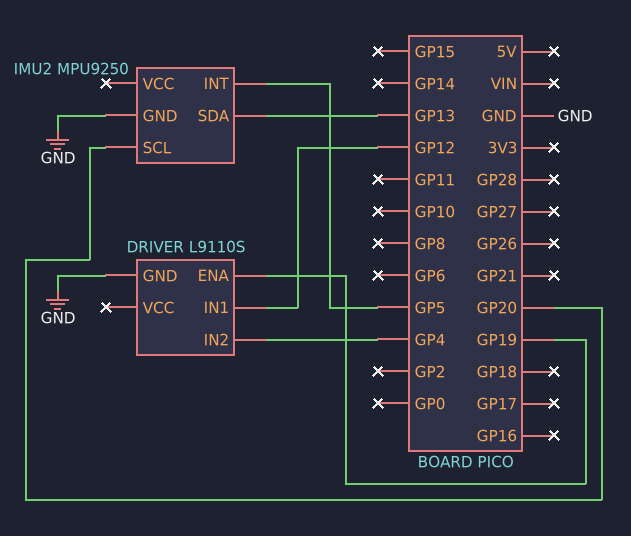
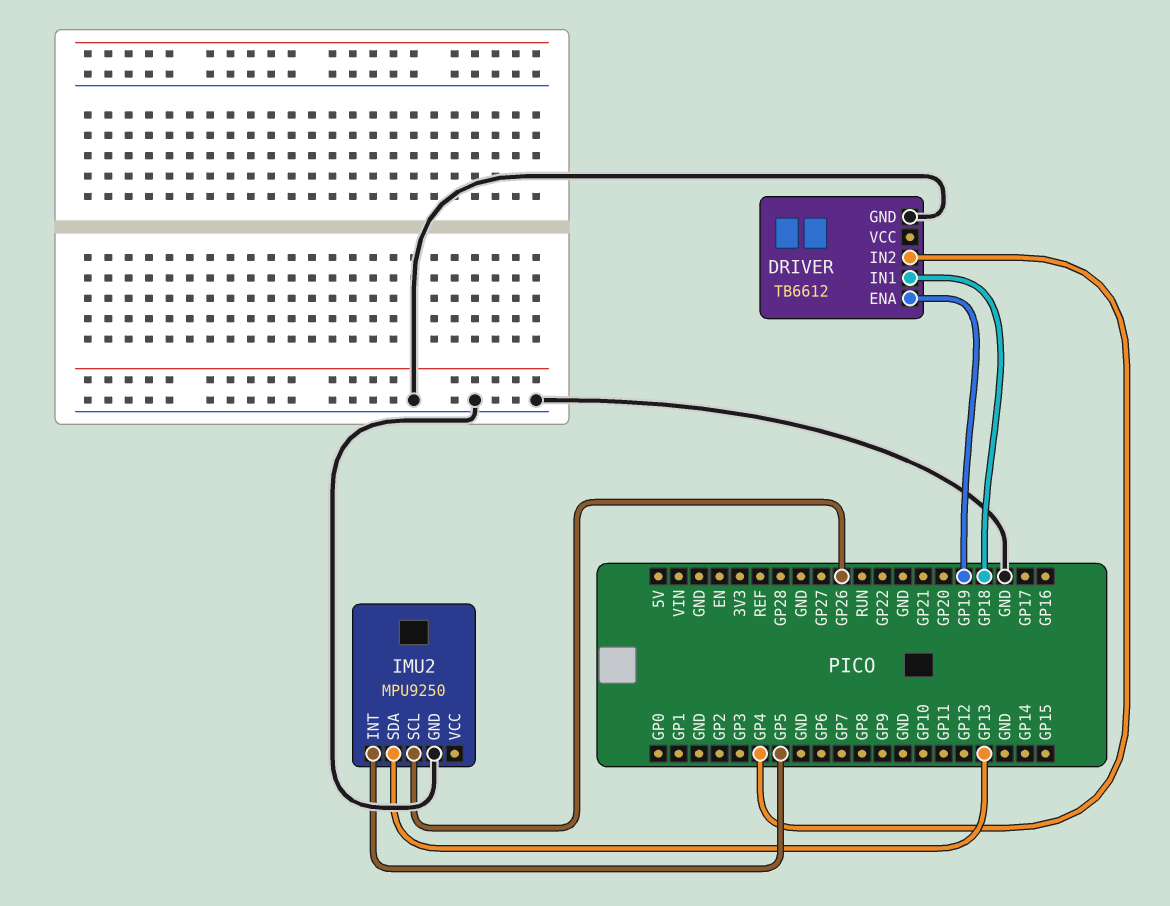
DRIVER: L9110S -> TB6612
DRIVER pin IN1: GP12 -> GP18
IMU2 pin SCL: GP20 -> GP26

